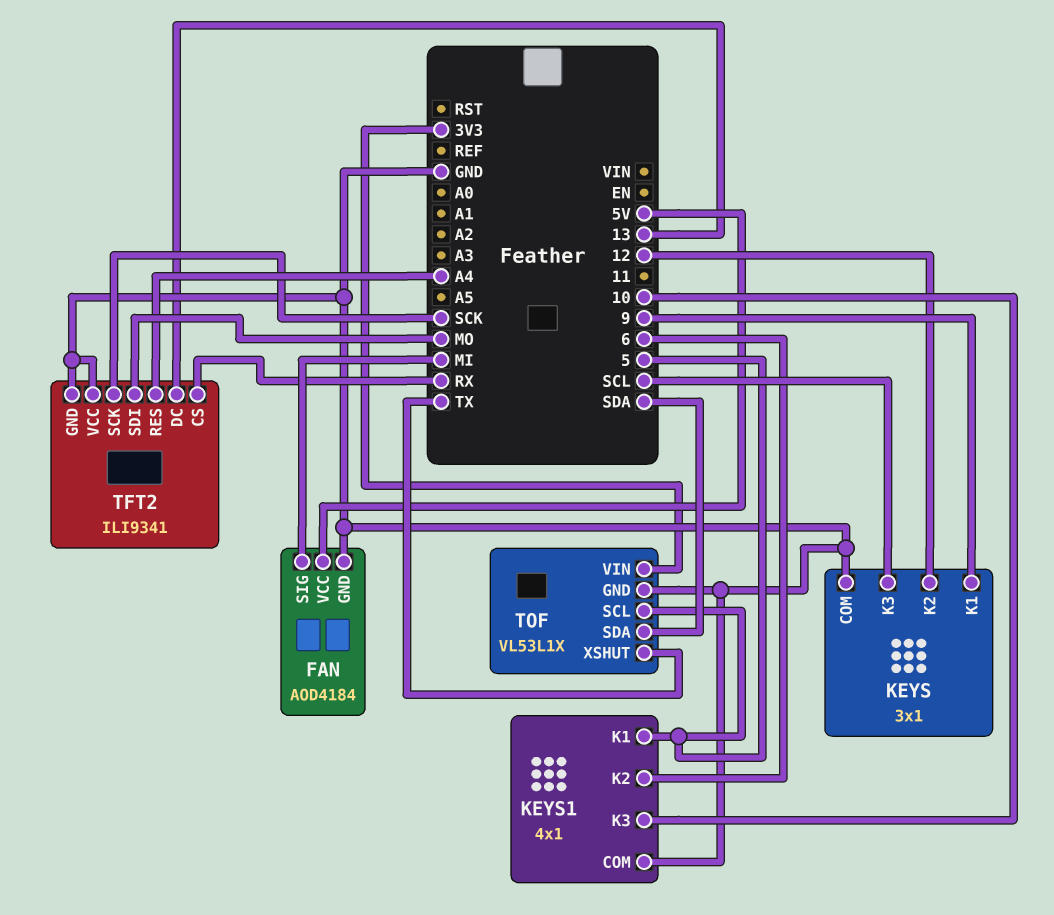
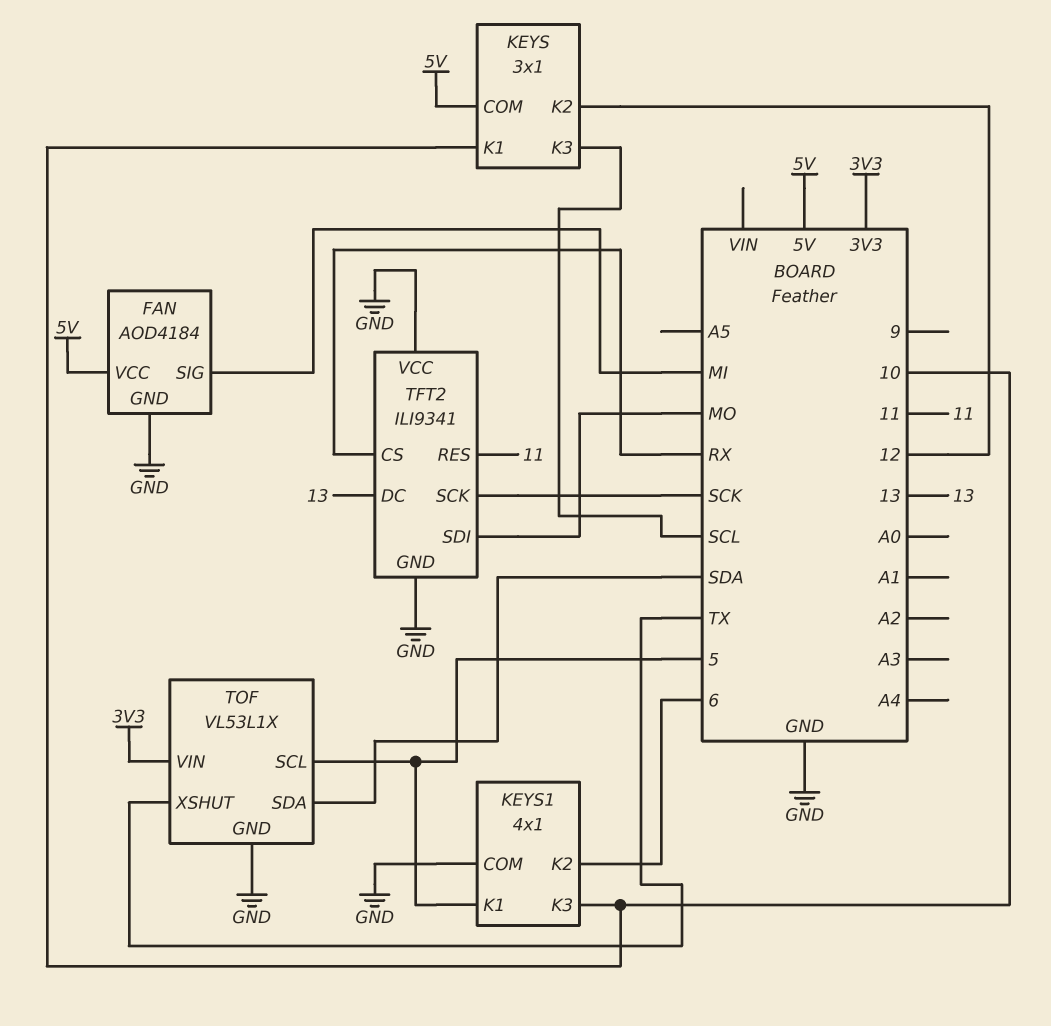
KEYS pin COM: GND -> 5V
KEYS pin K1: 9 -> 10
TFT2 pin RES: A4 -> 11

